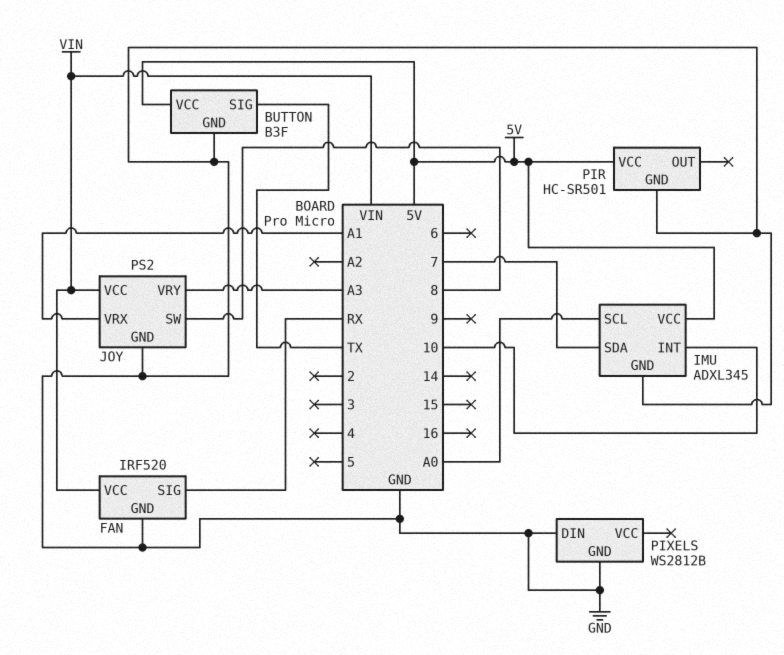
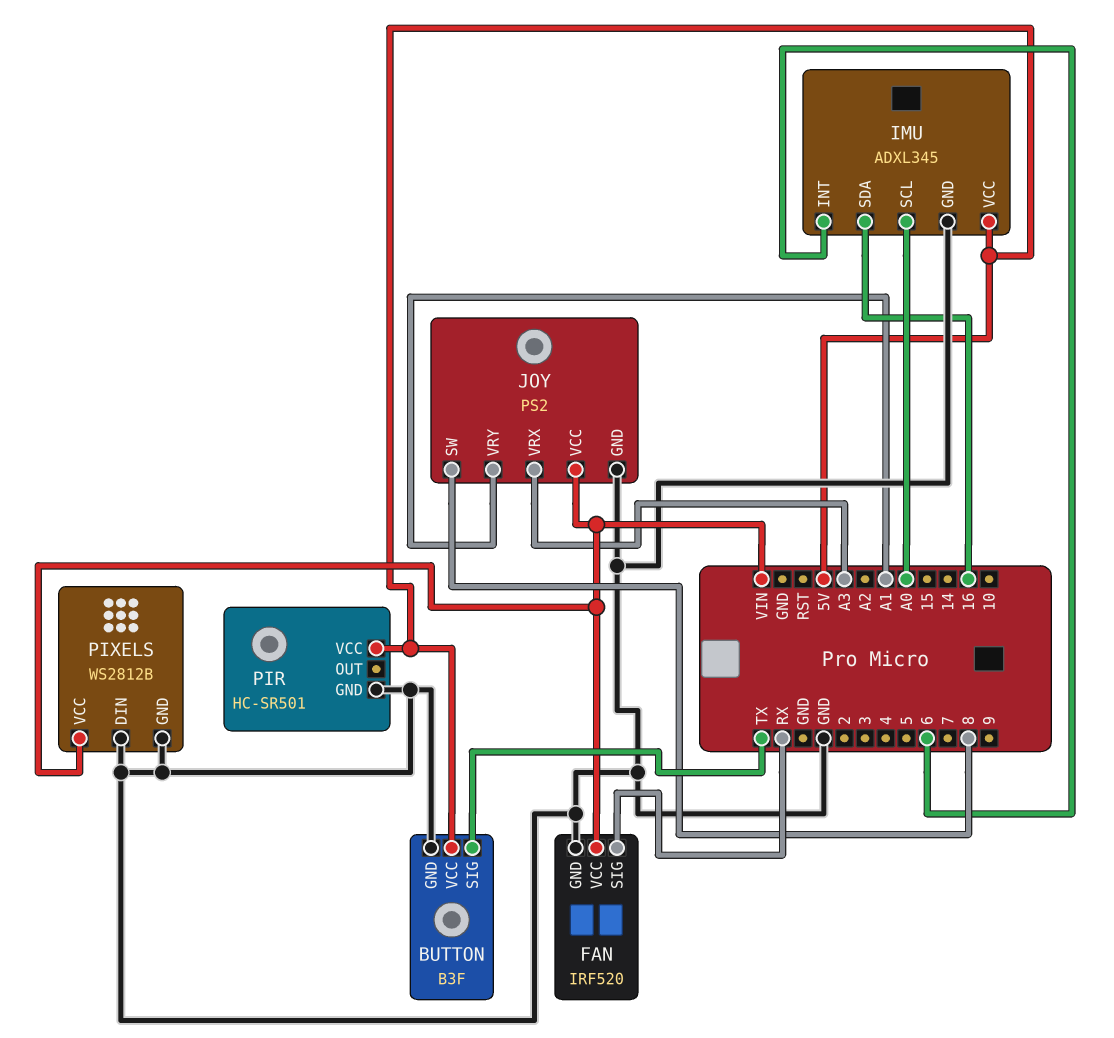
IMU pin INT: 10 -> 6
IMU pin SDA: 7 -> 16
JOY pin VRX: A1 -> A3
JOY pin VRY: A3 -> A1
PIXELS pin VCC: none -> VIN

